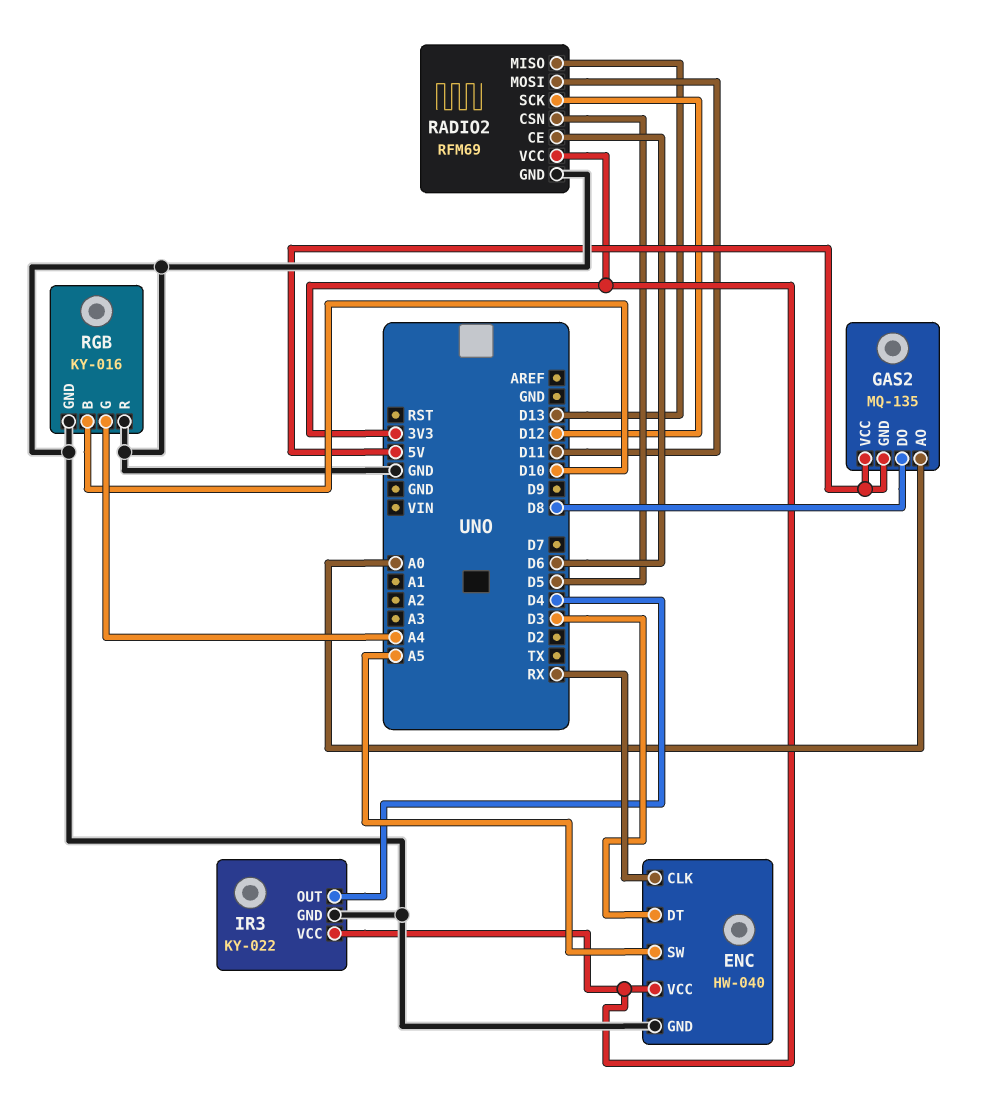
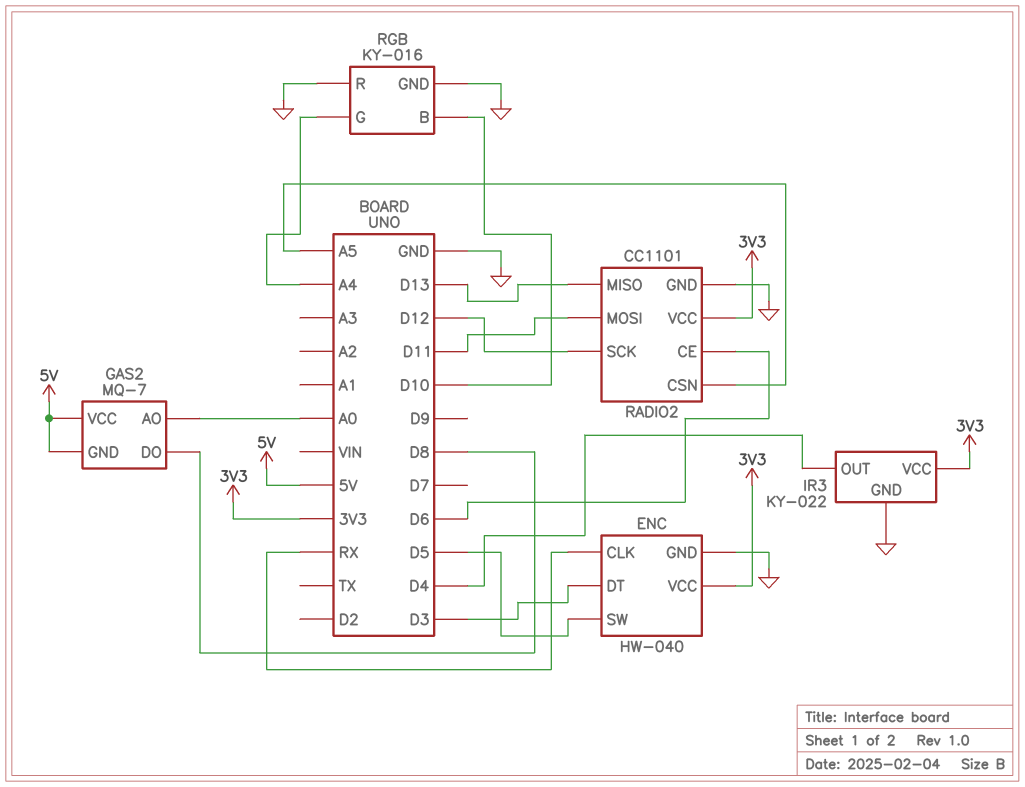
ENC pin SW: A5 -> D5
GAS2: MQ-135 -> MQ-7
RADIO2: RFM69 -> CC1101
RADIO2 pin CSN: D5 -> A5

